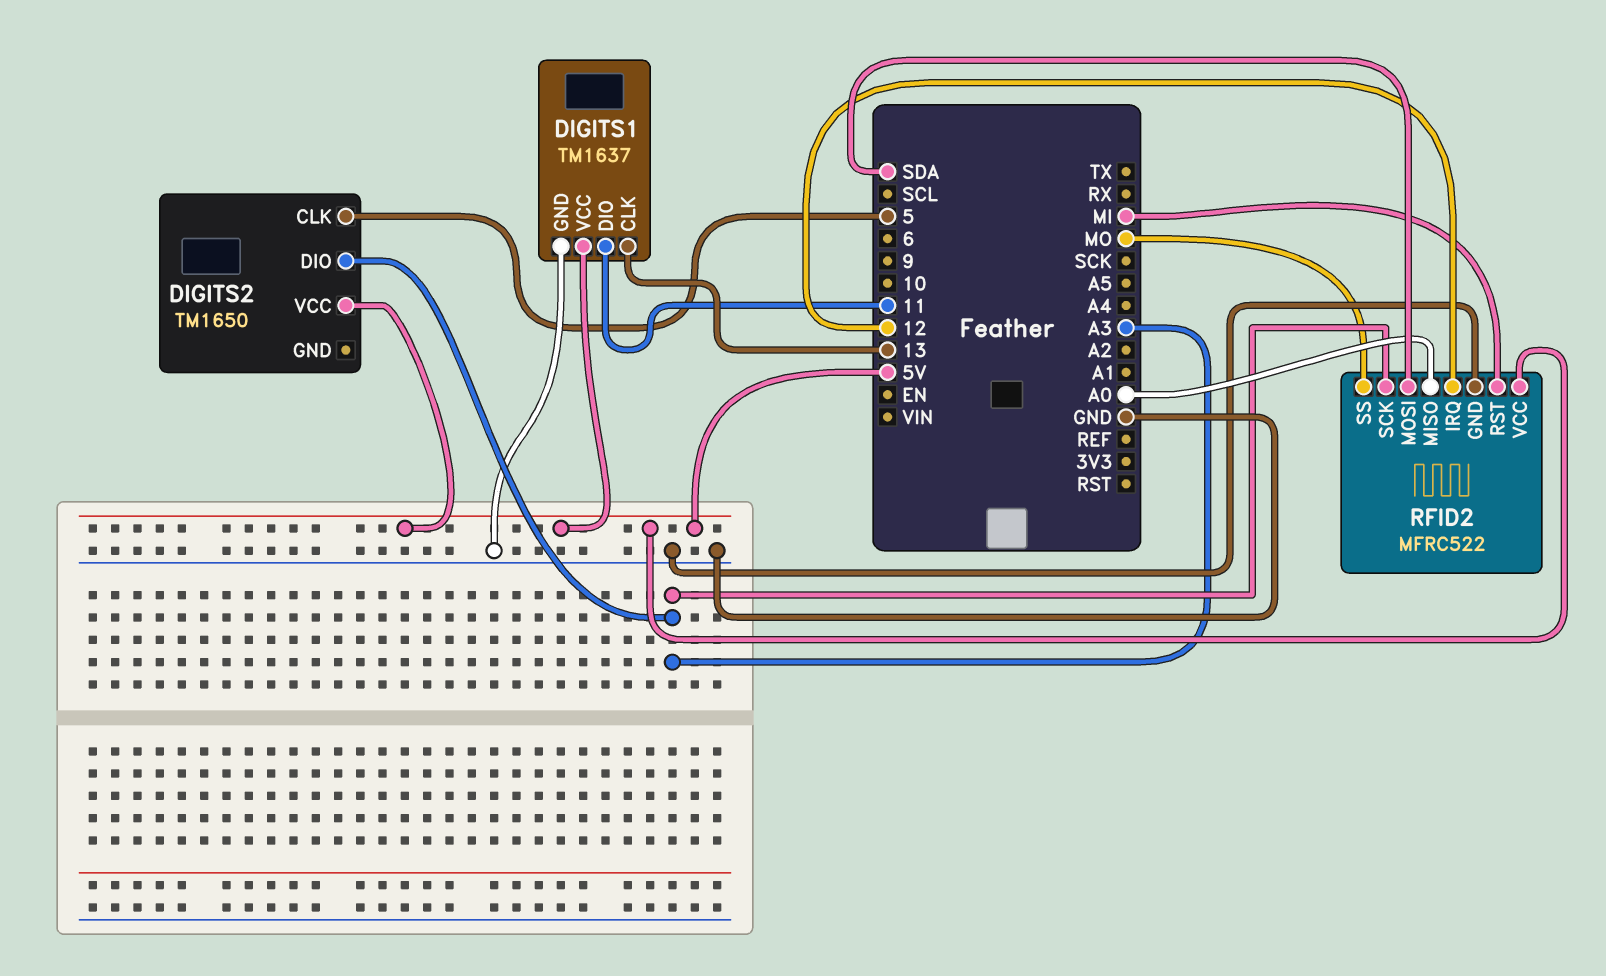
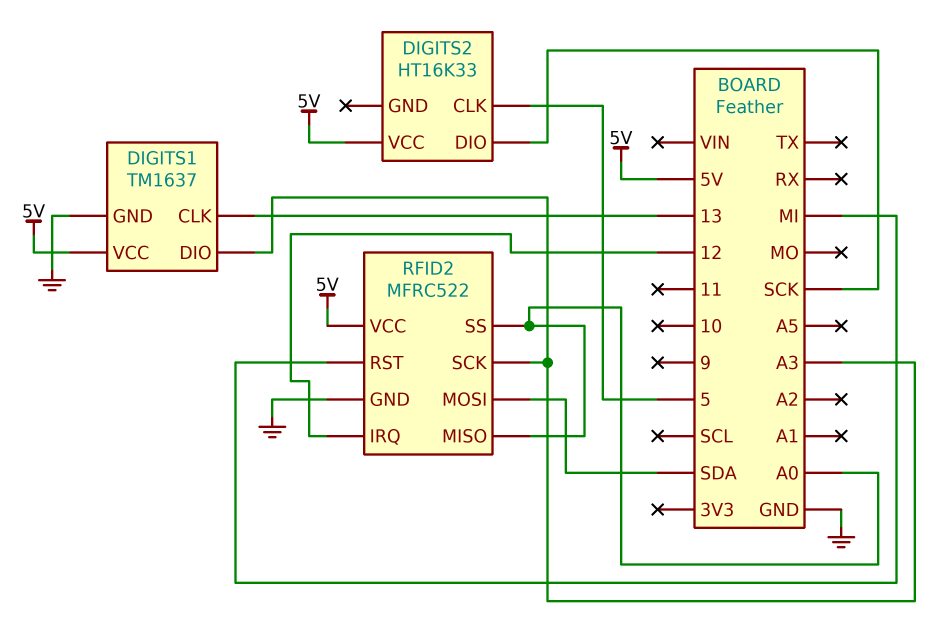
DIGITS1 pin DIO: 11 -> A3
DIGITS2: TM1650 -> HT16K33
DIGITS2 pin DIO: A3 -> SCK
RFID2 pin SS: MO -> A0

